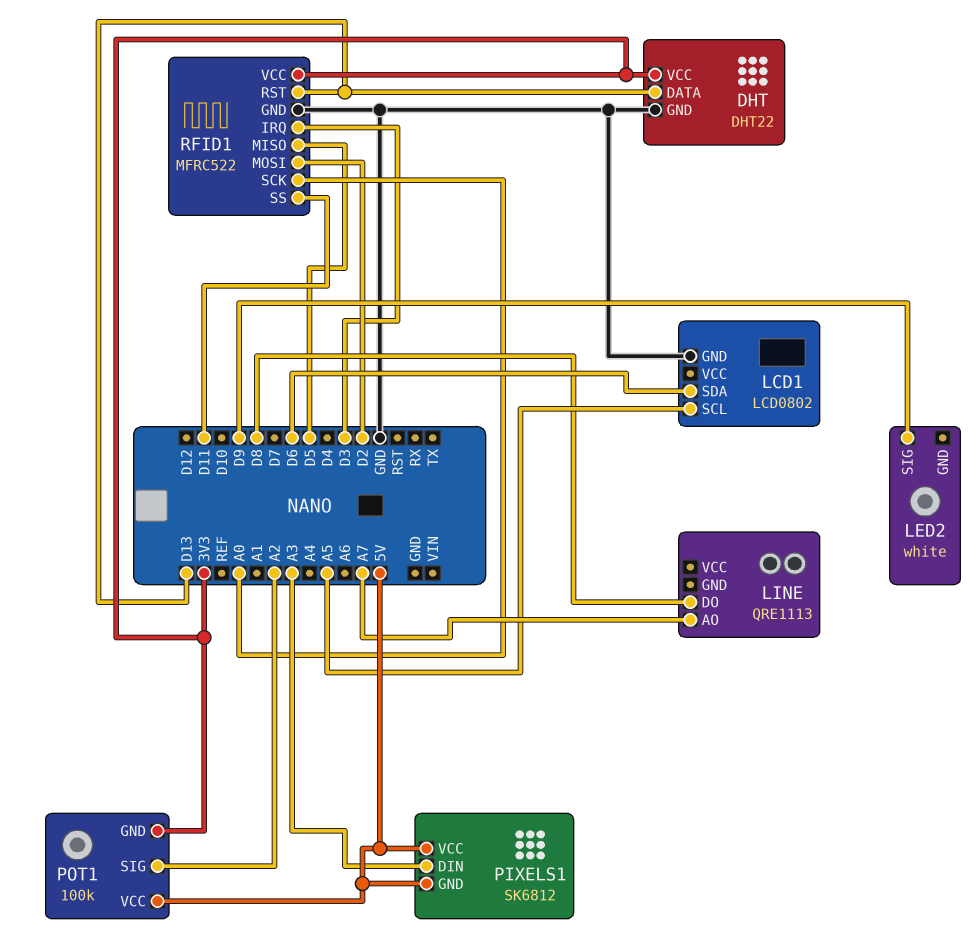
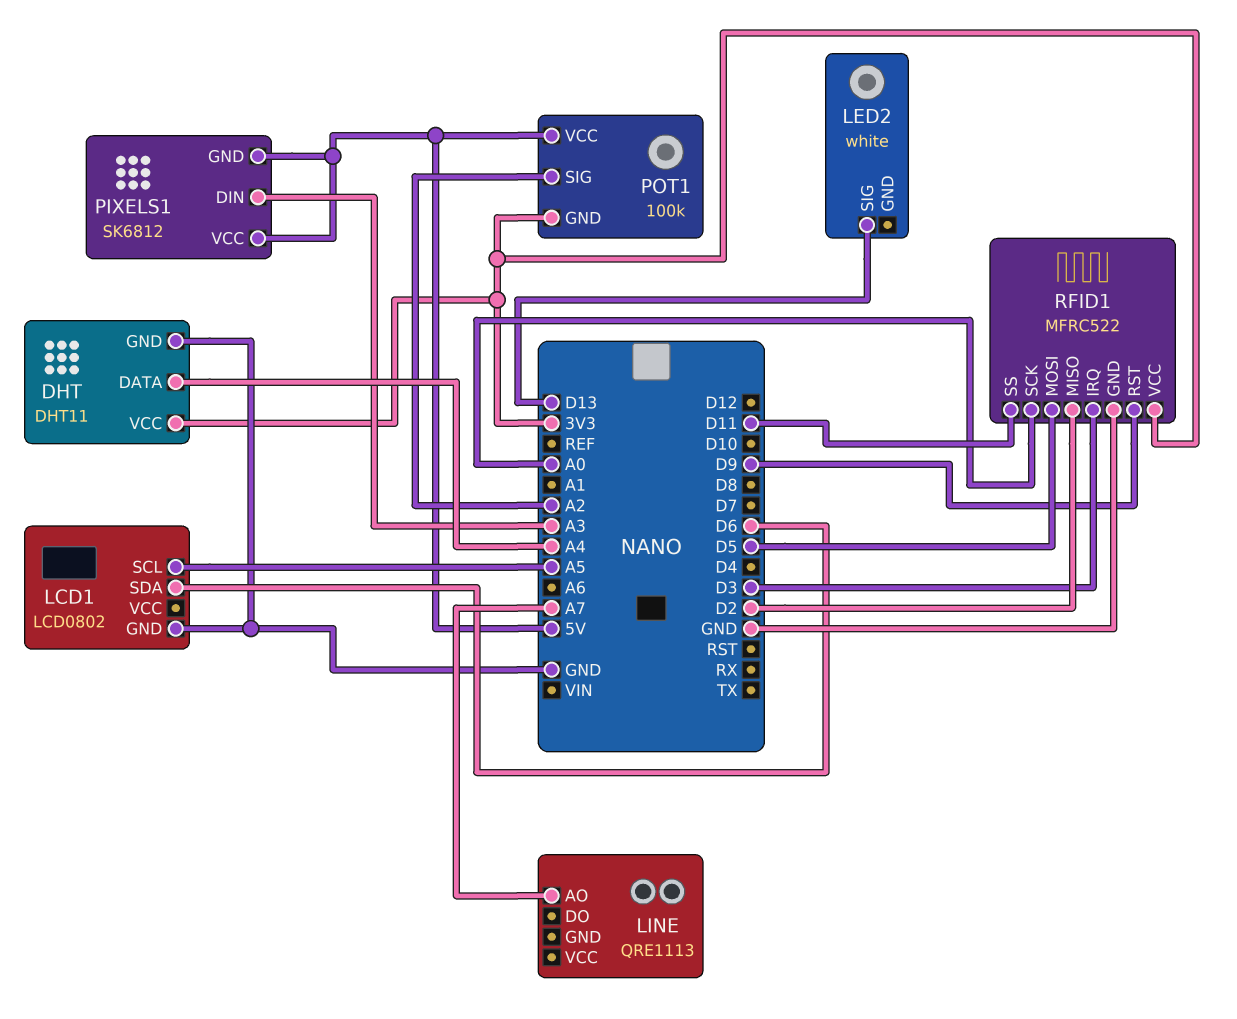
DHT: DHT22 -> DHT11
DHT pin DATA: D13 -> A4
LED2 pin SIG: D9 -> D13
LINE pin DO: D8 -> none
RFID1 pin MISO: D5 -> D2
RFID1 pin MOSI: D2 -> D5
RFID1 pin RST: D13 -> D9

